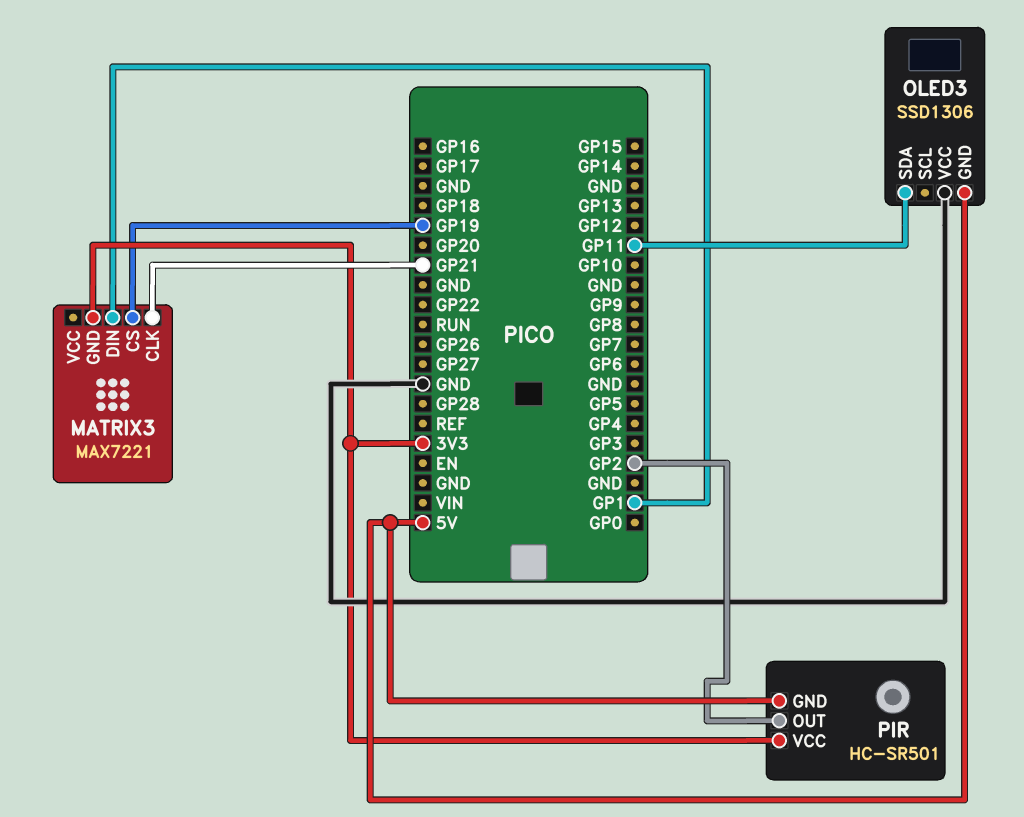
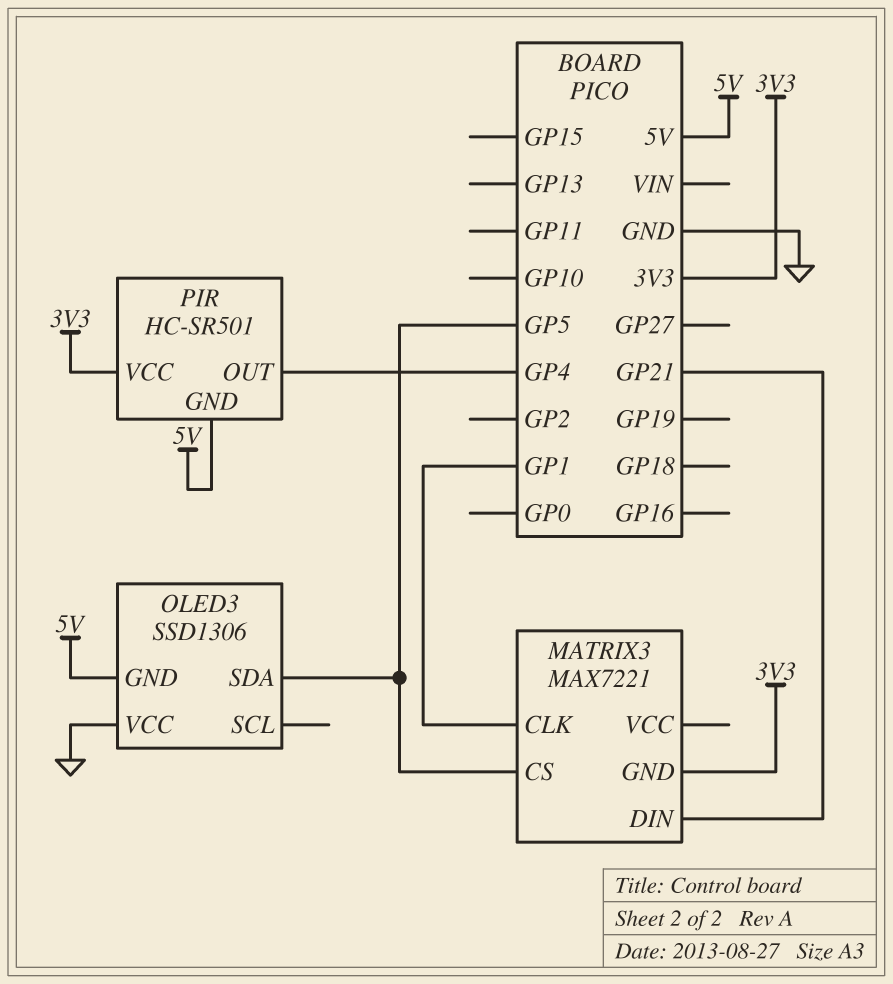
MATRIX3 pin CLK: GP21 -> GP1
MATRIX3 pin CS: GP19 -> GP5
MATRIX3 pin DIN: GP1 -> GP21
OLED3 pin SDA: GP11 -> GP5
PIR pin OUT: GP2 -> GP4

